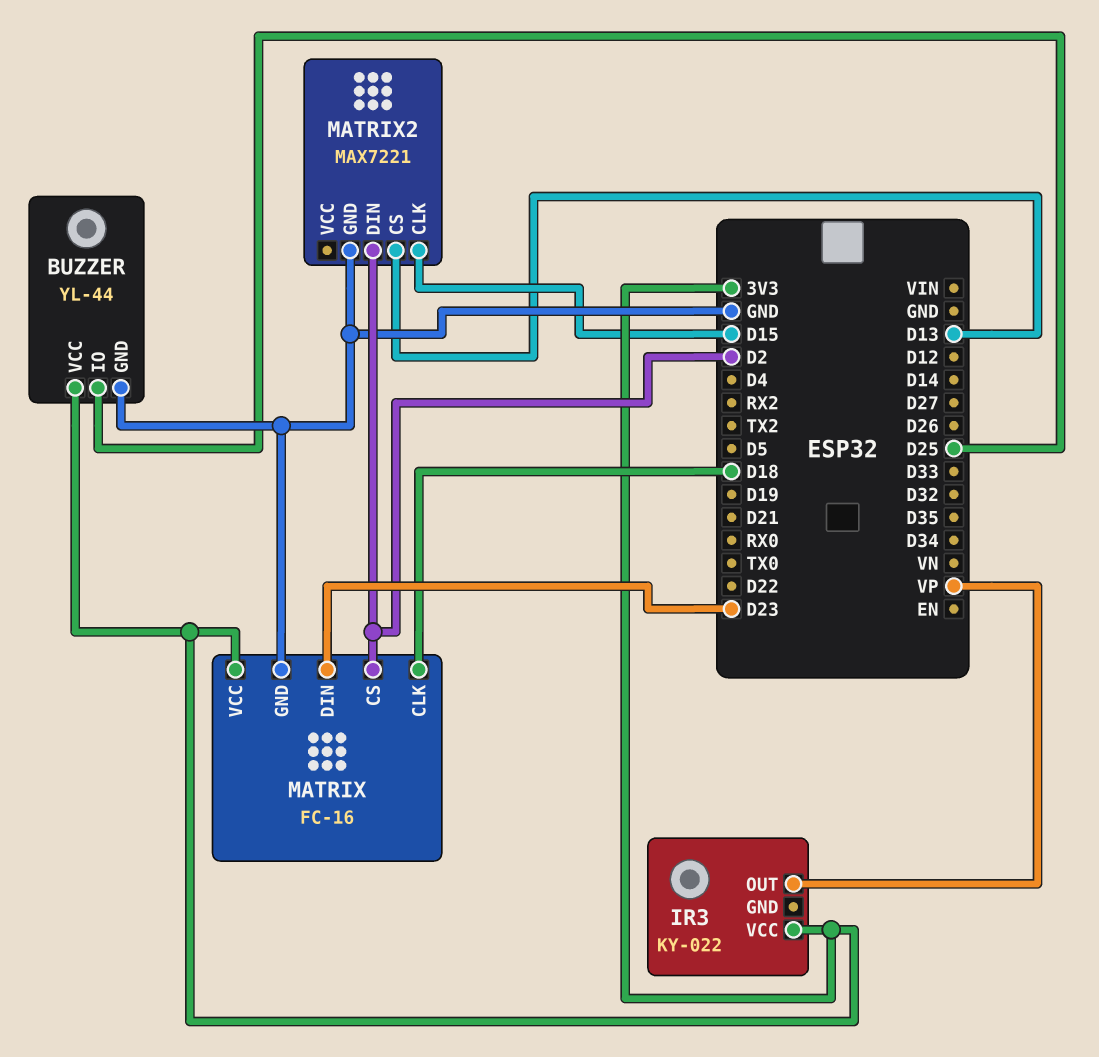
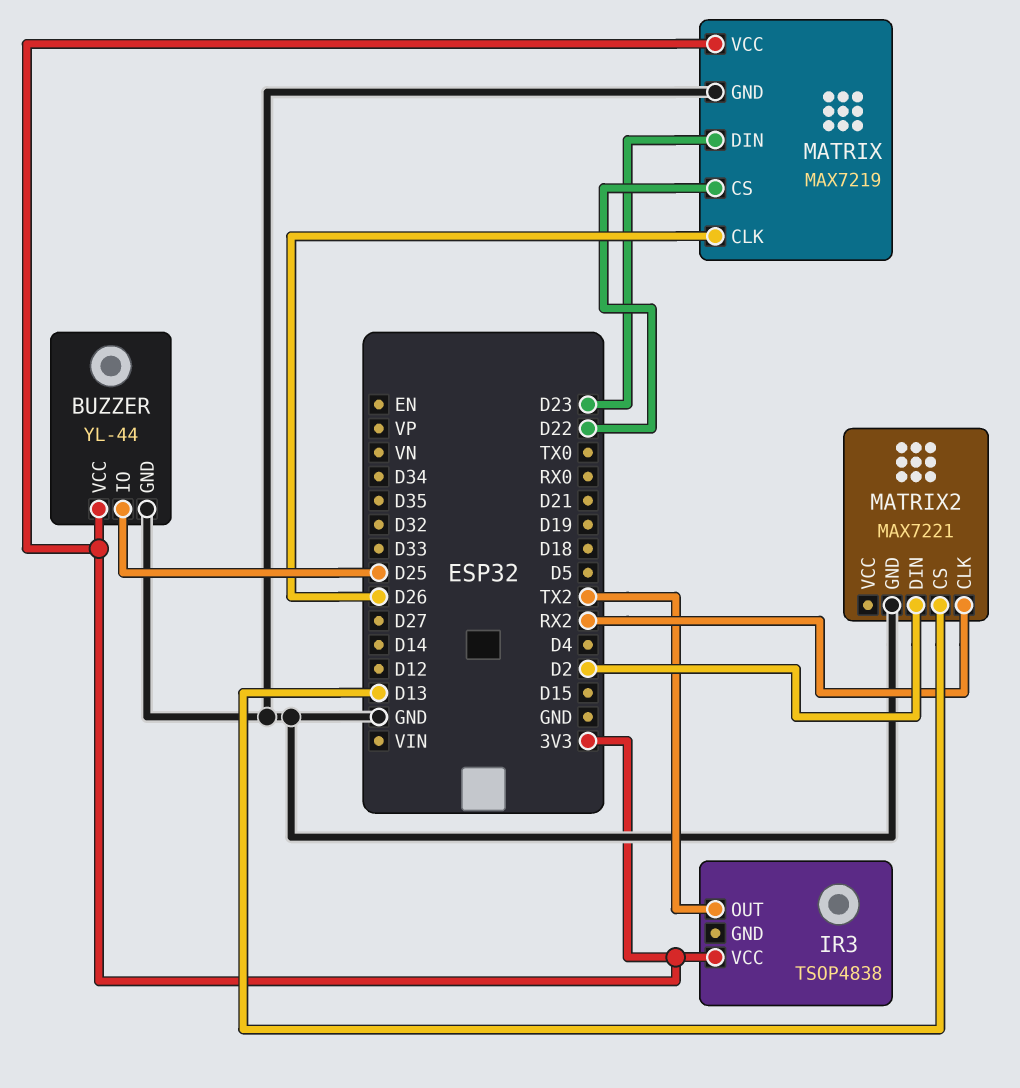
IR3: KY-022 -> TSOP4838
IR3 pin OUT: VP -> TX2
MATRIX: FC-16 -> MAX7219
MATRIX pin CLK: D18 -> D26
MATRIX pin CS: D2 -> D22
MATRIX2 pin CLK: D15 -> RX2

